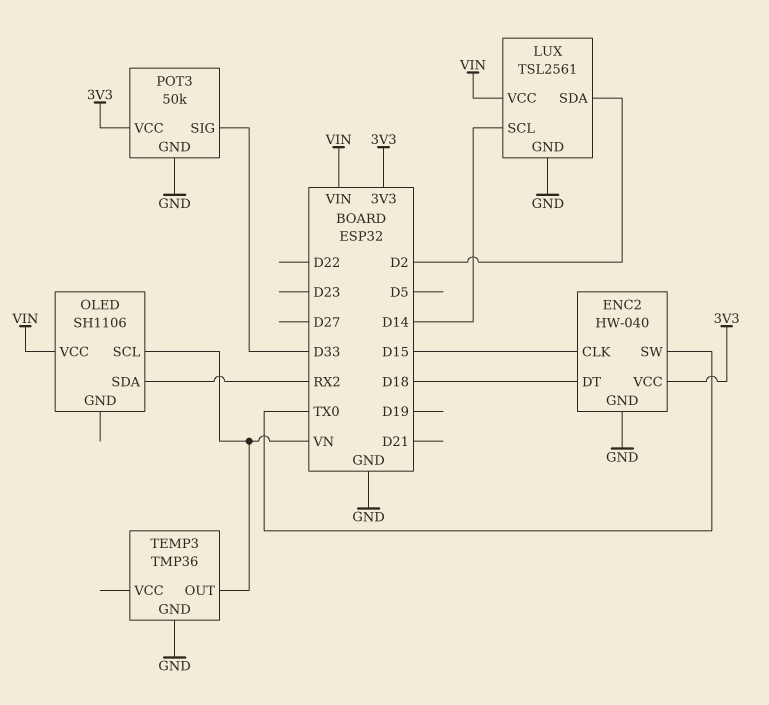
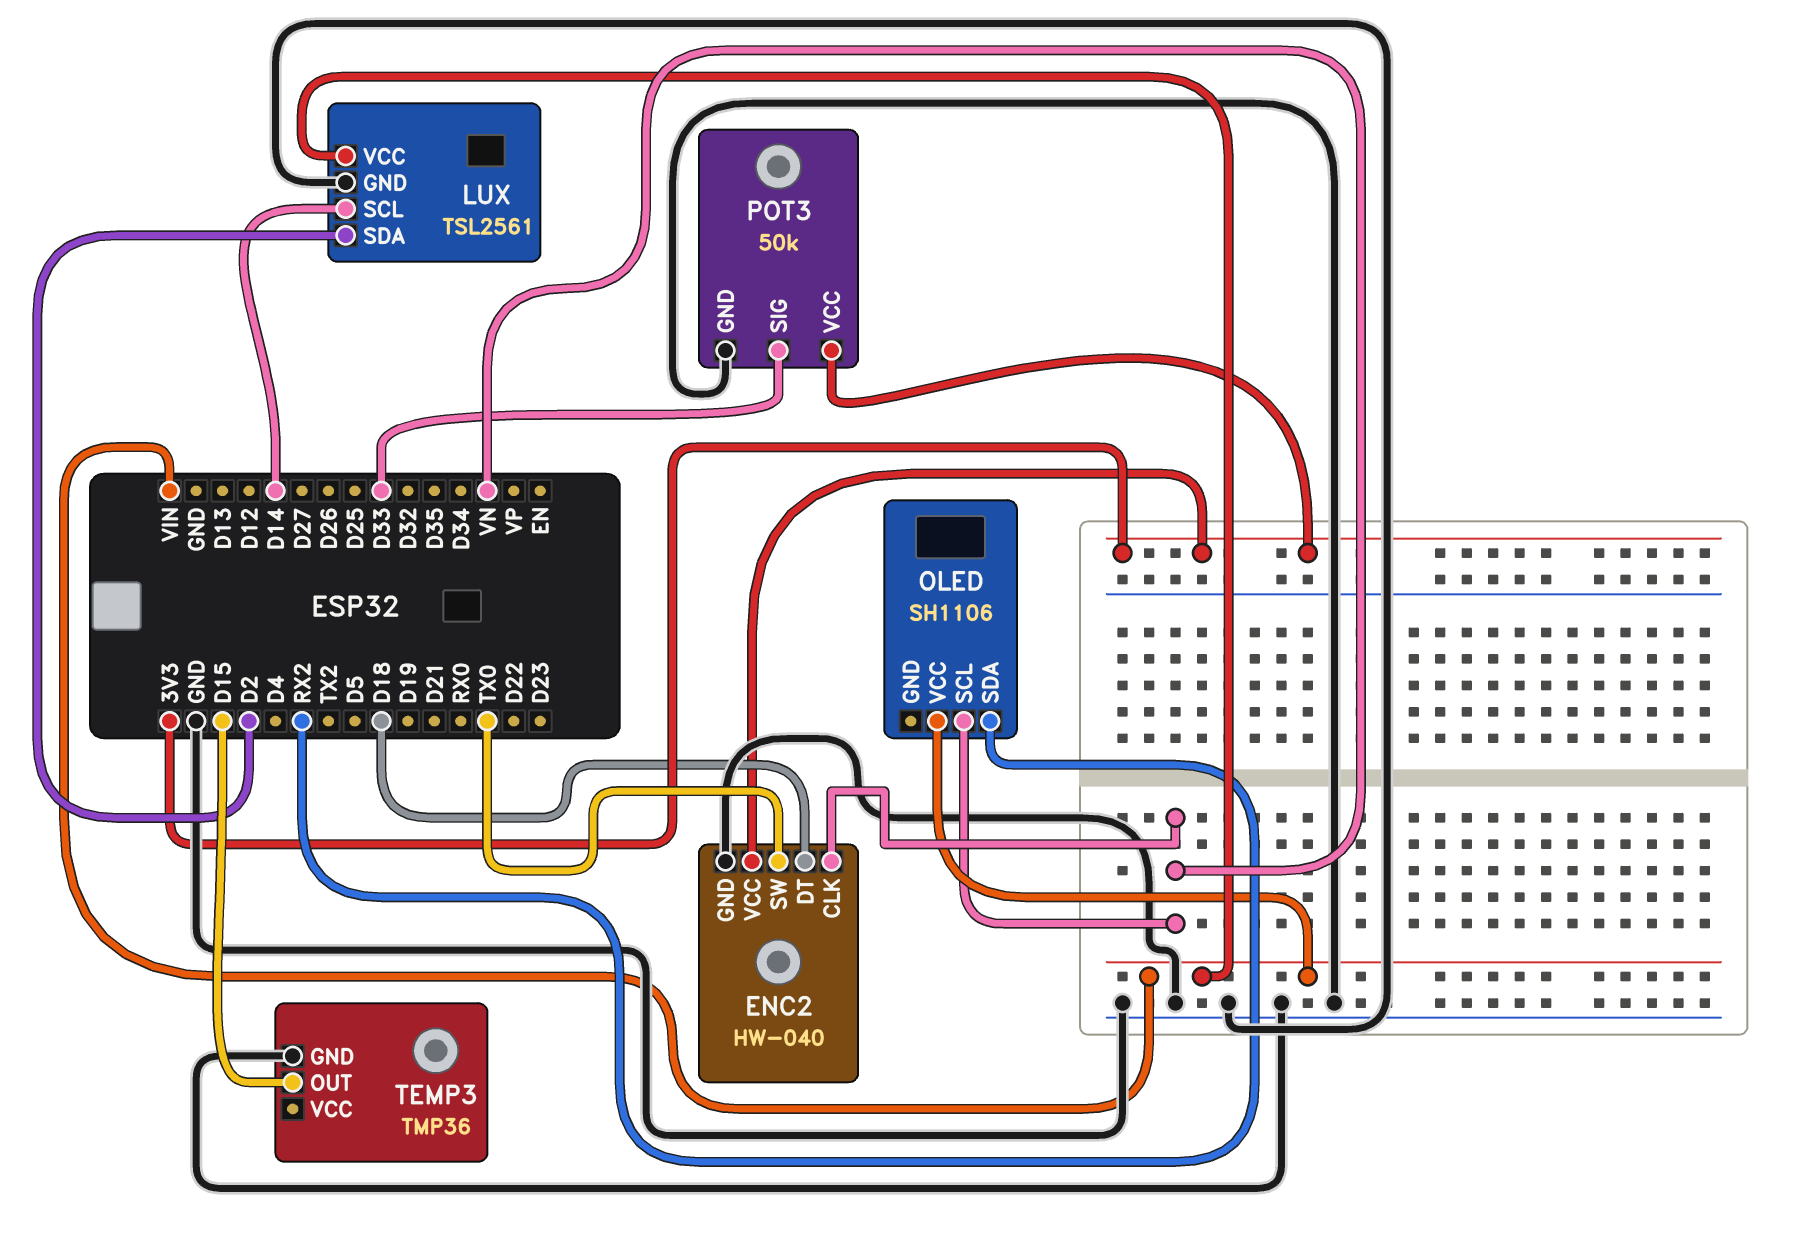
ENC2 pin CLK: D15 -> VN
TEMP3 pin OUT: VN -> D15

